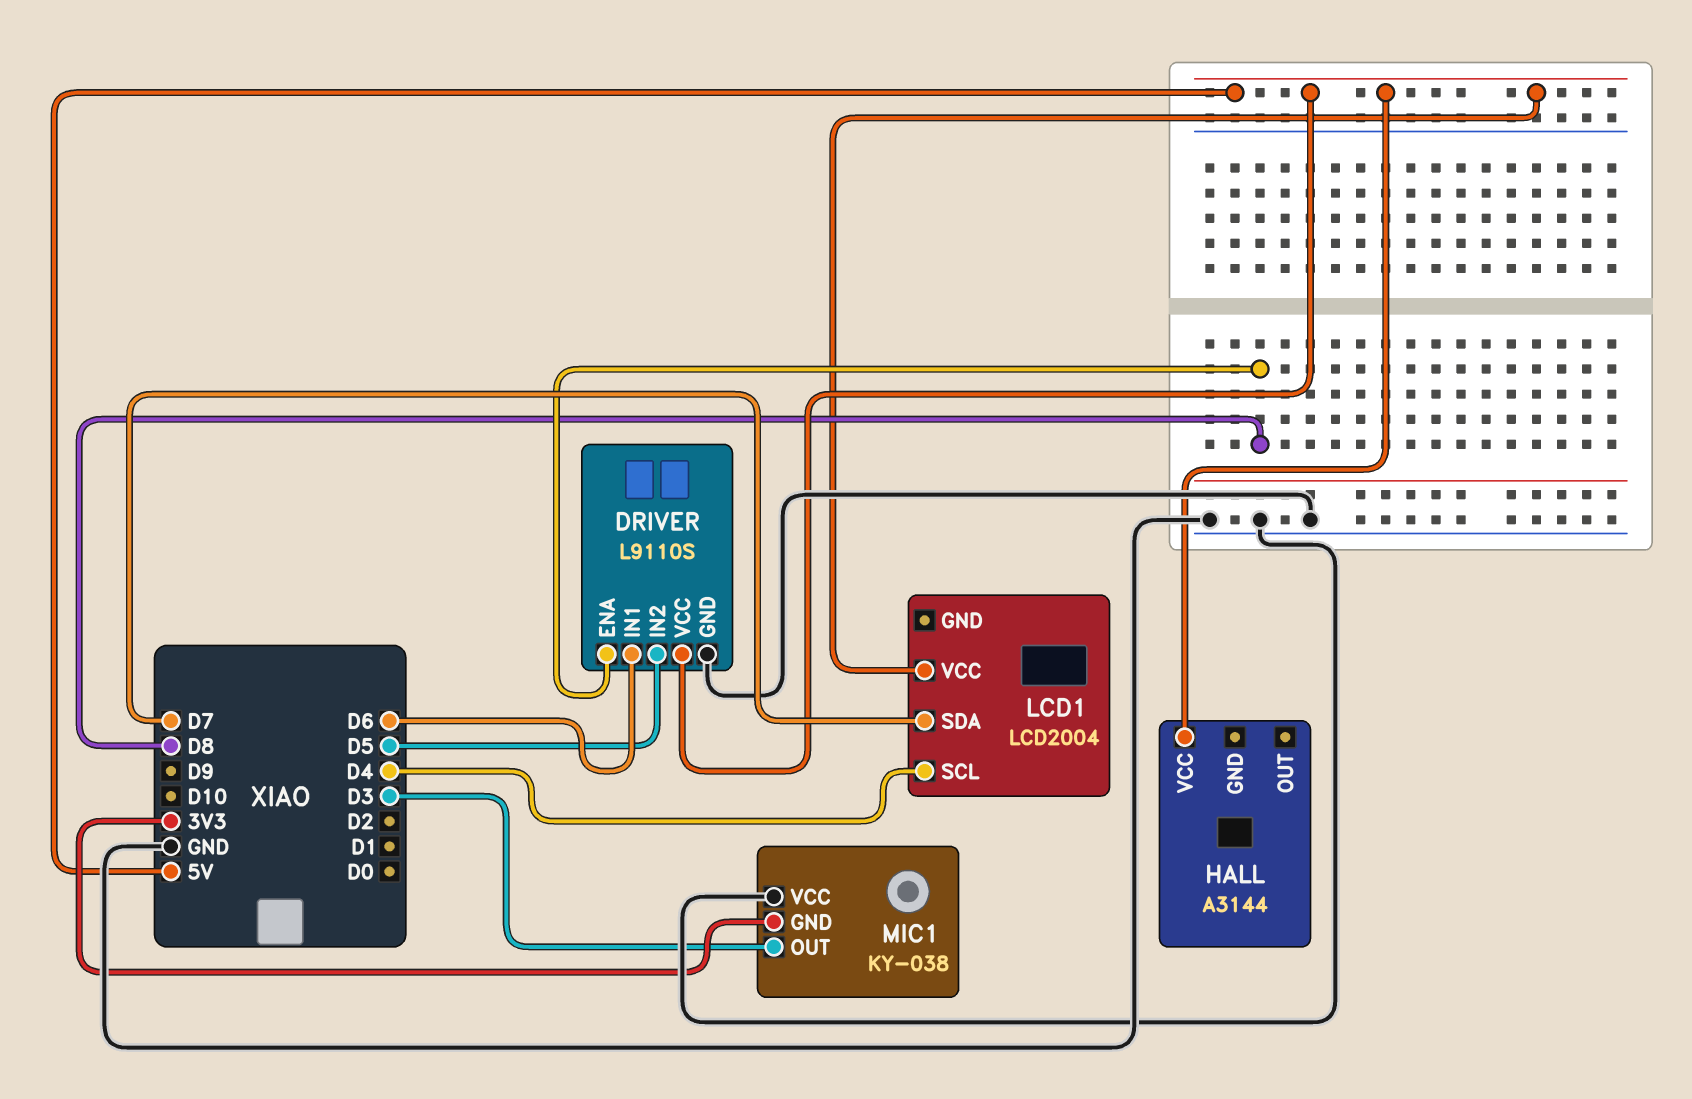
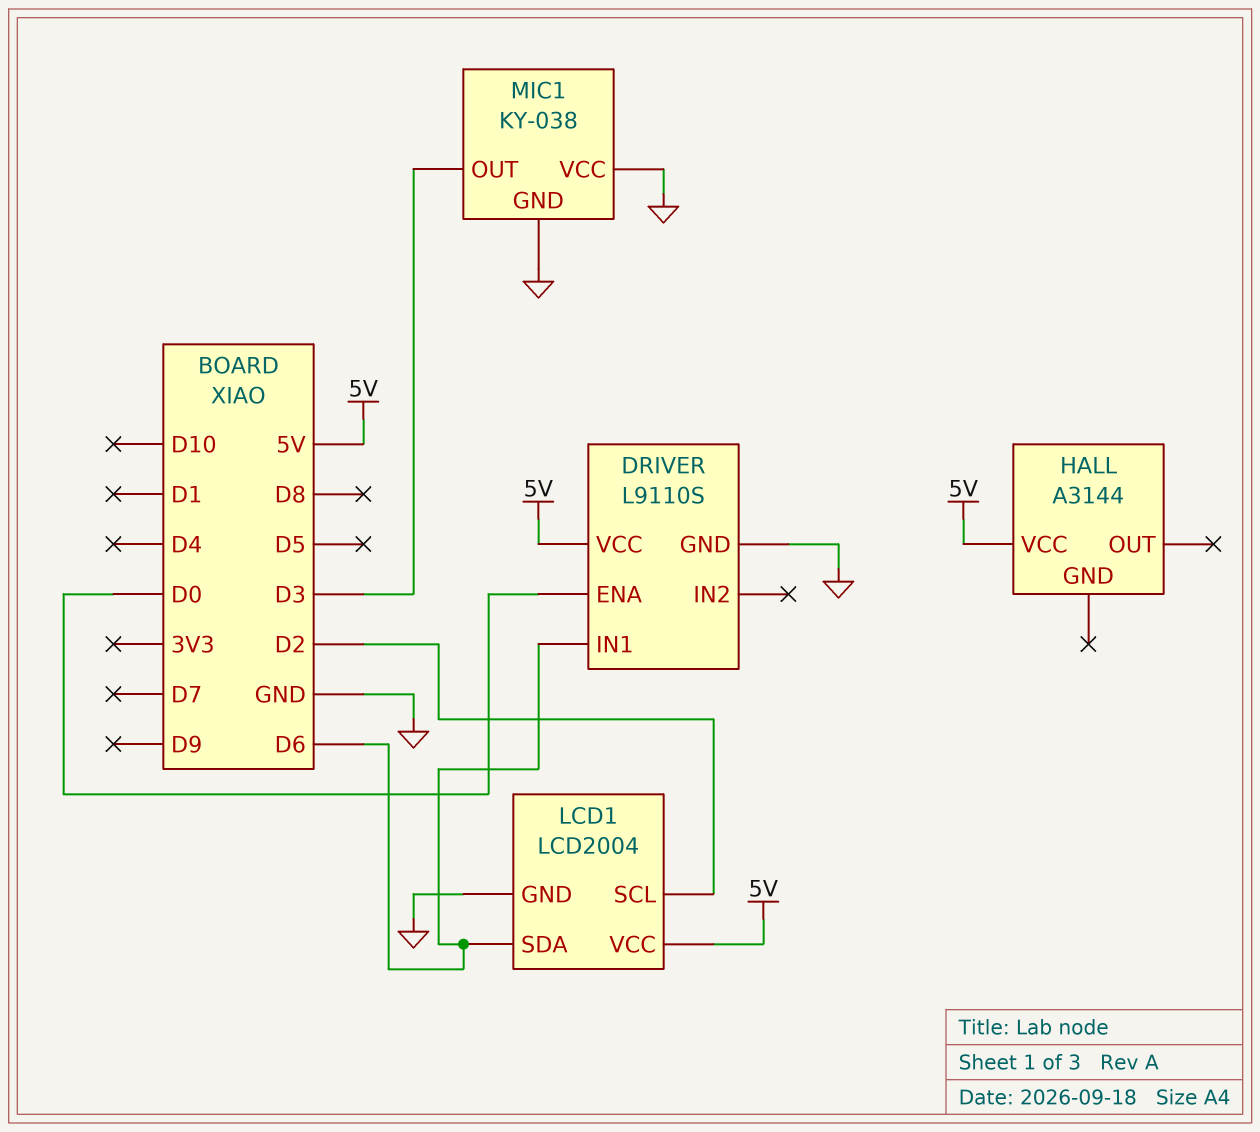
DRIVER pin ENA: D8 -> D0
DRIVER pin IN2: D5 -> none
LCD1 pin GND: none -> GND
LCD1 pin SCL: D4 -> D2
LCD1 pin SDA: D7 -> D6
MIC1 pin GND: 3V3 -> GND

